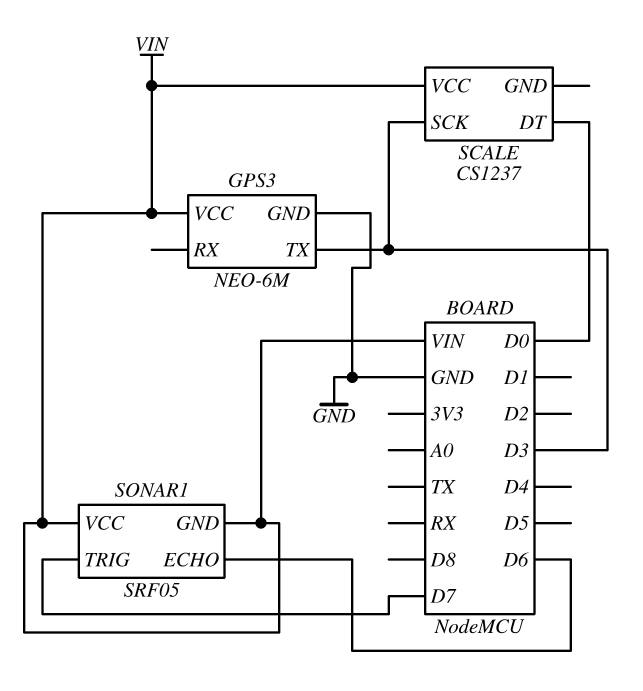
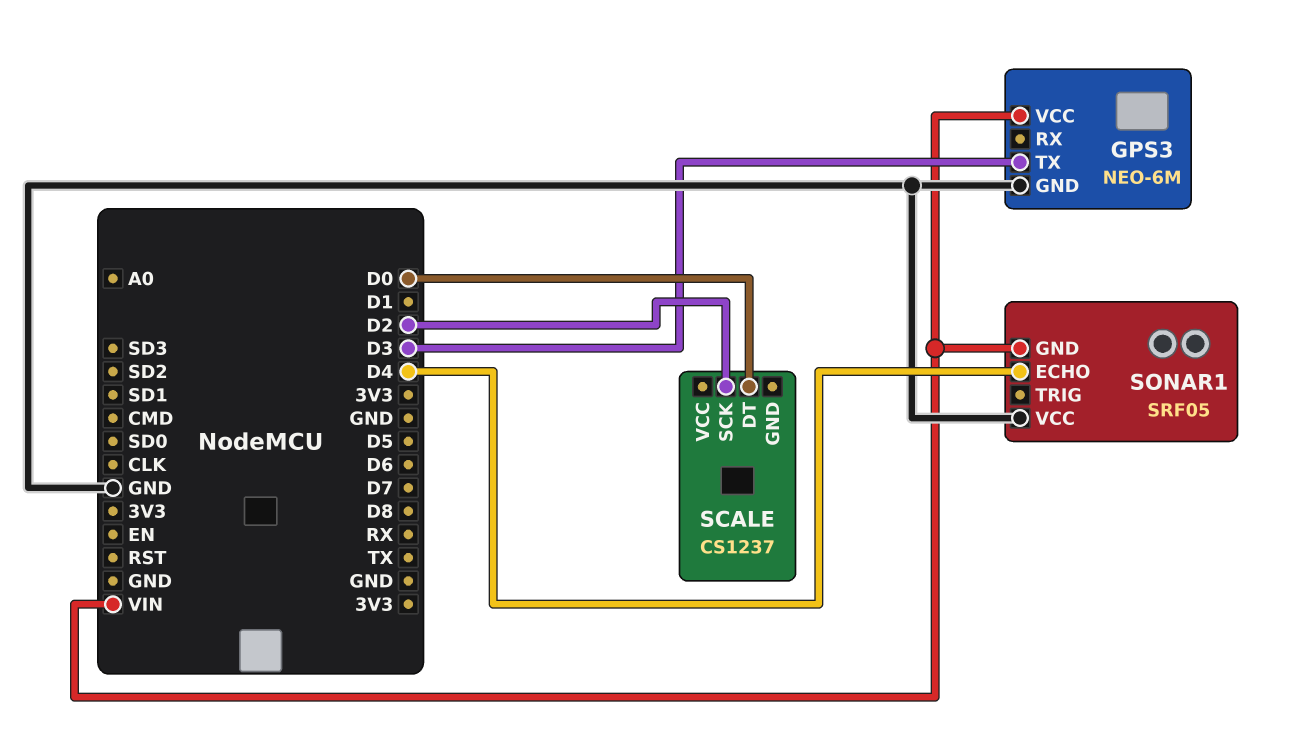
SCALE pin SCK: D3 -> D2
SCALE pin VCC: VIN -> none
SONAR1 pin ECHO: D6 -> D4
SONAR1 pin TRIG: D7 -> none
SONAR1 pin VCC: VIN -> GND

